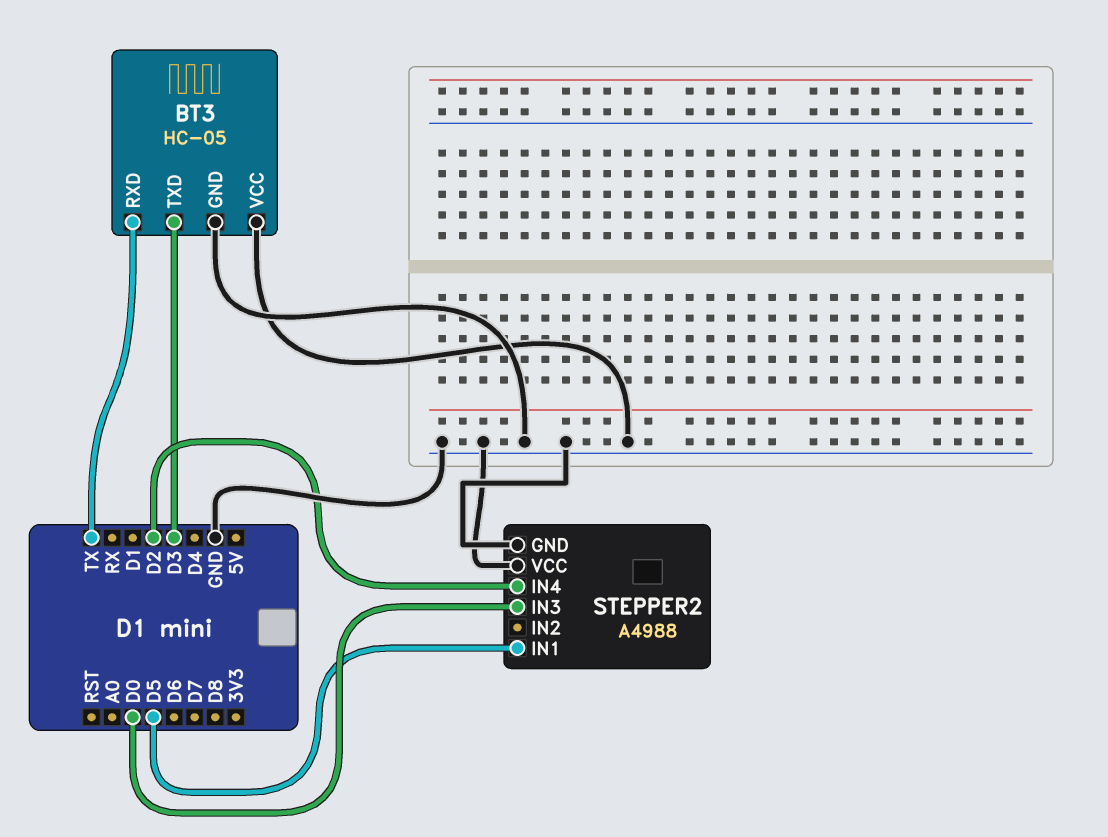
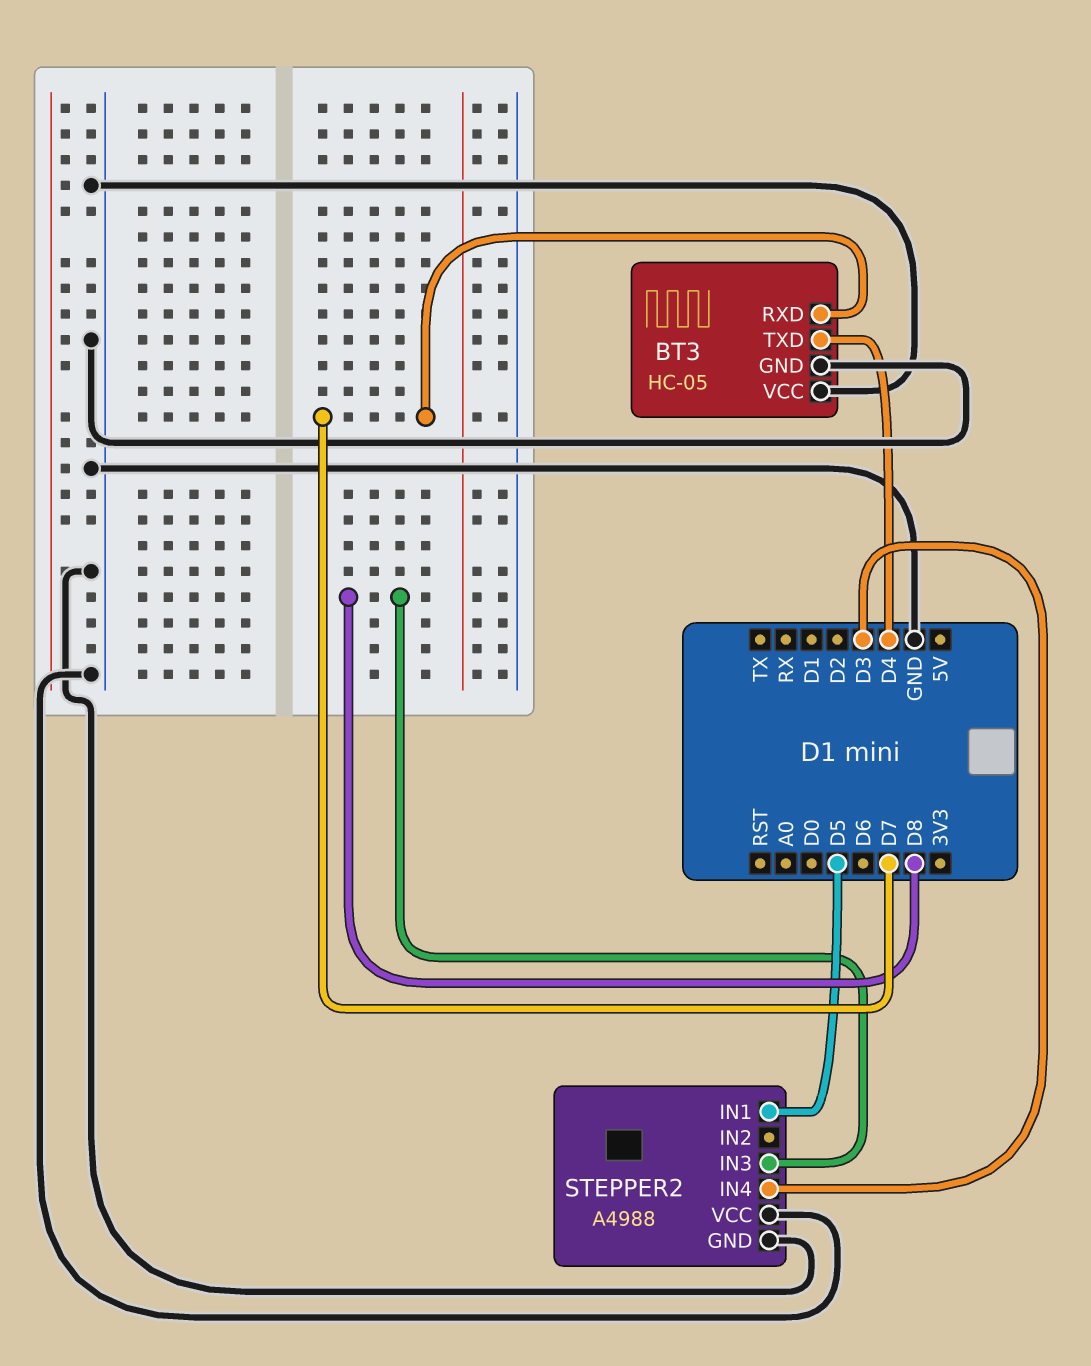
BT3 pin RXD: TX -> D7
BT3 pin TXD: D3 -> D4
STEPPER2 pin IN3: D0 -> D8
STEPPER2 pin IN4: D2 -> D3

